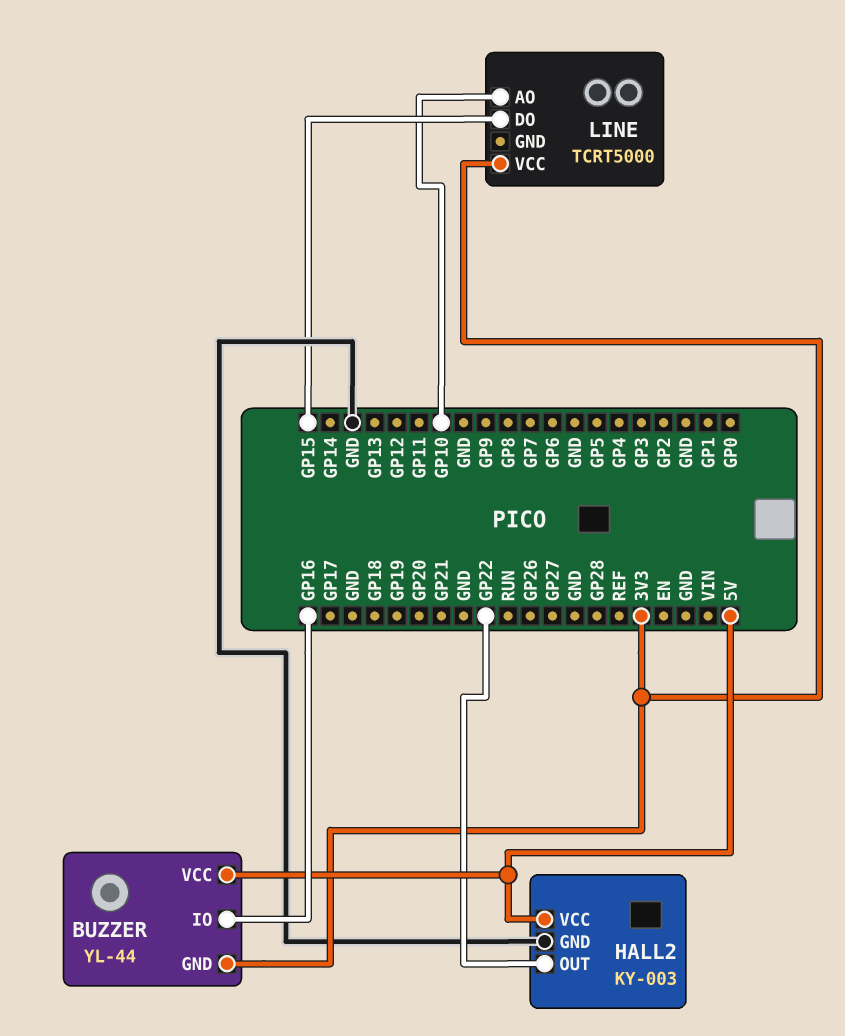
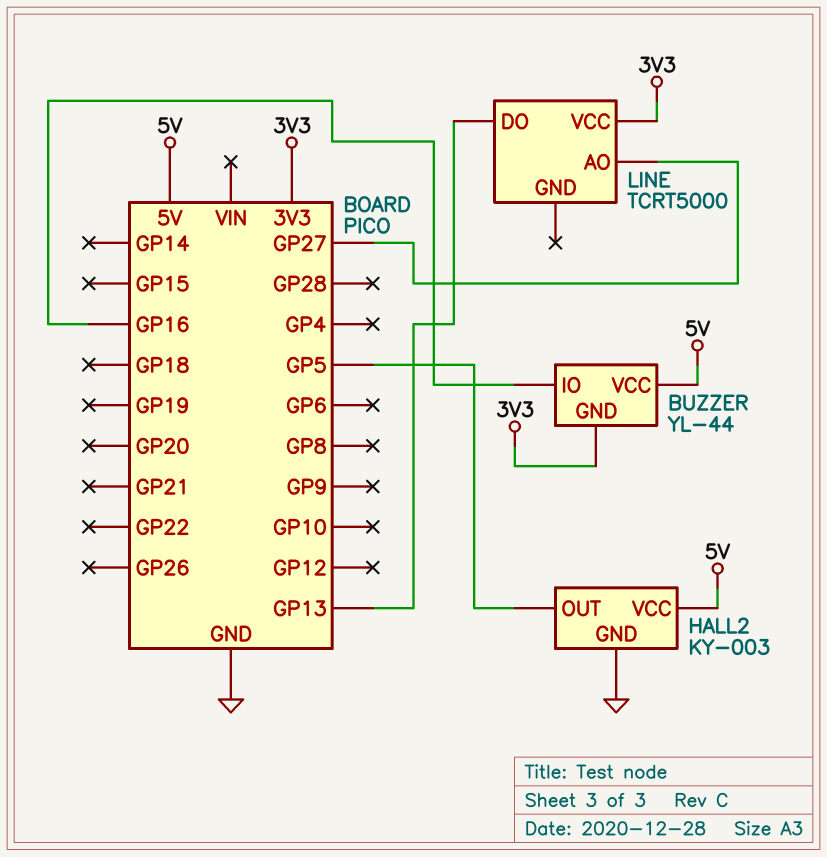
HALL2 pin OUT: GP22 -> GP5
LINE pin AO: GP10 -> GP27
LINE pin DO: GP15 -> GP13

